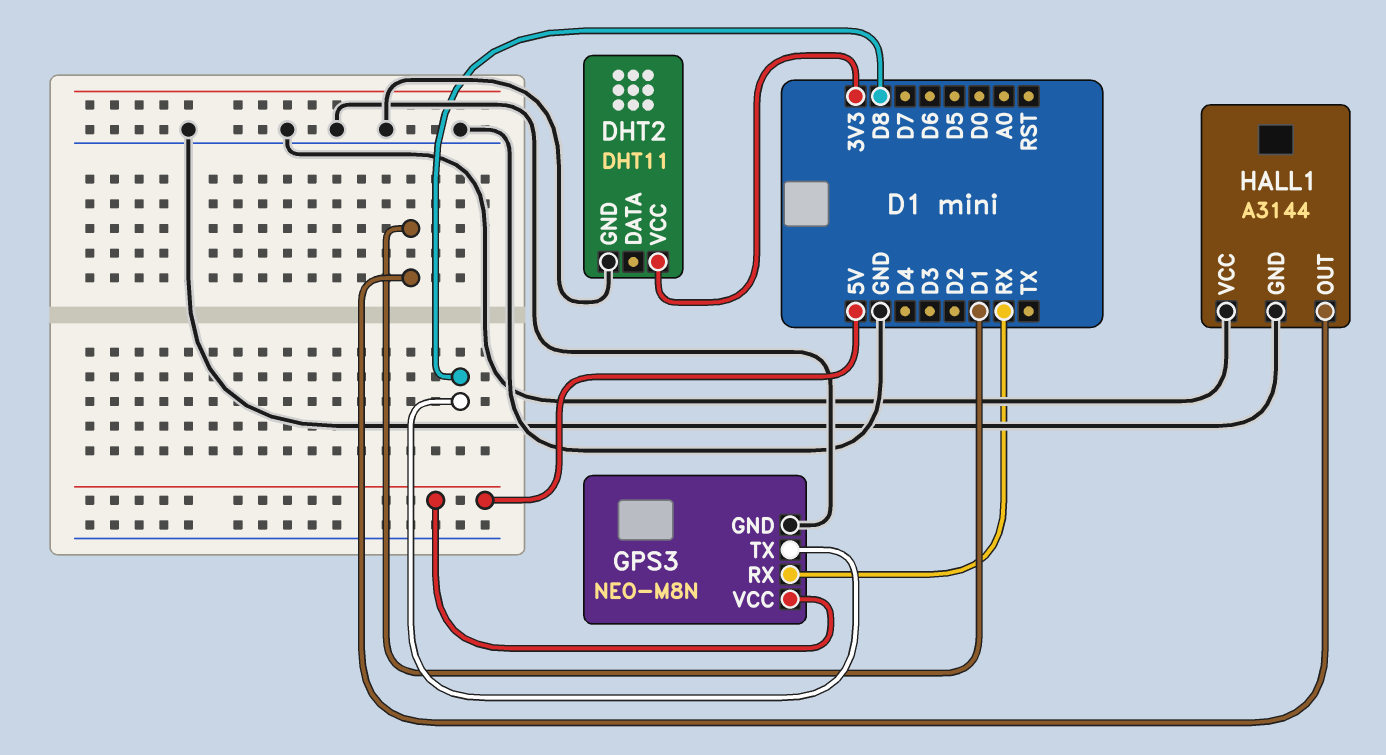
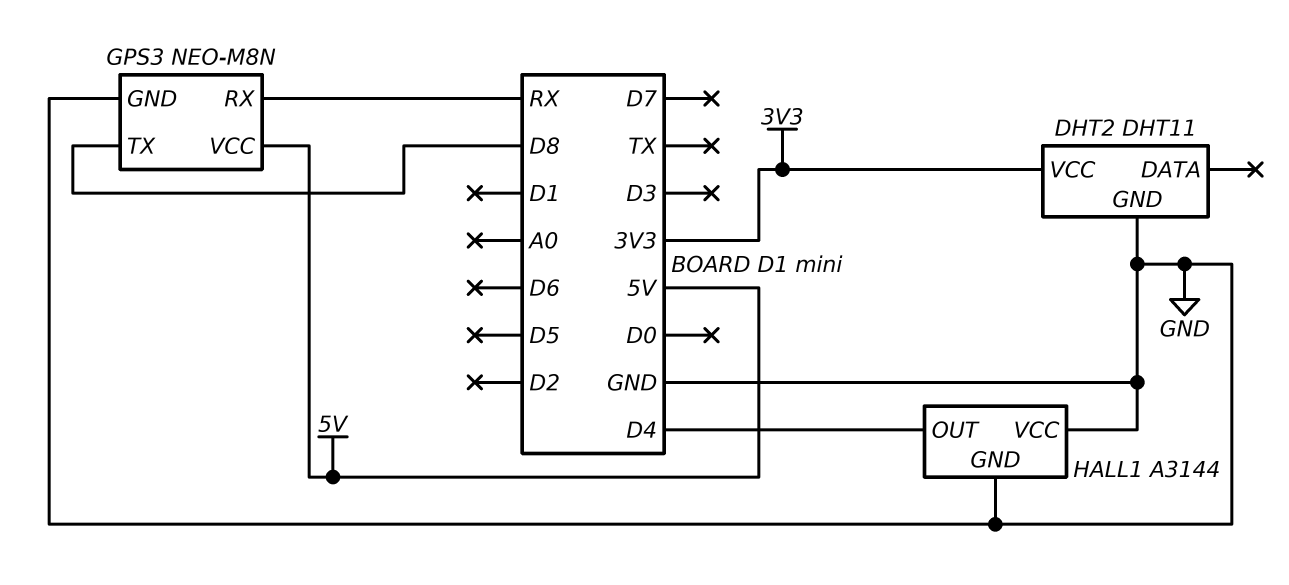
HALL1 pin OUT: D1 -> D4

